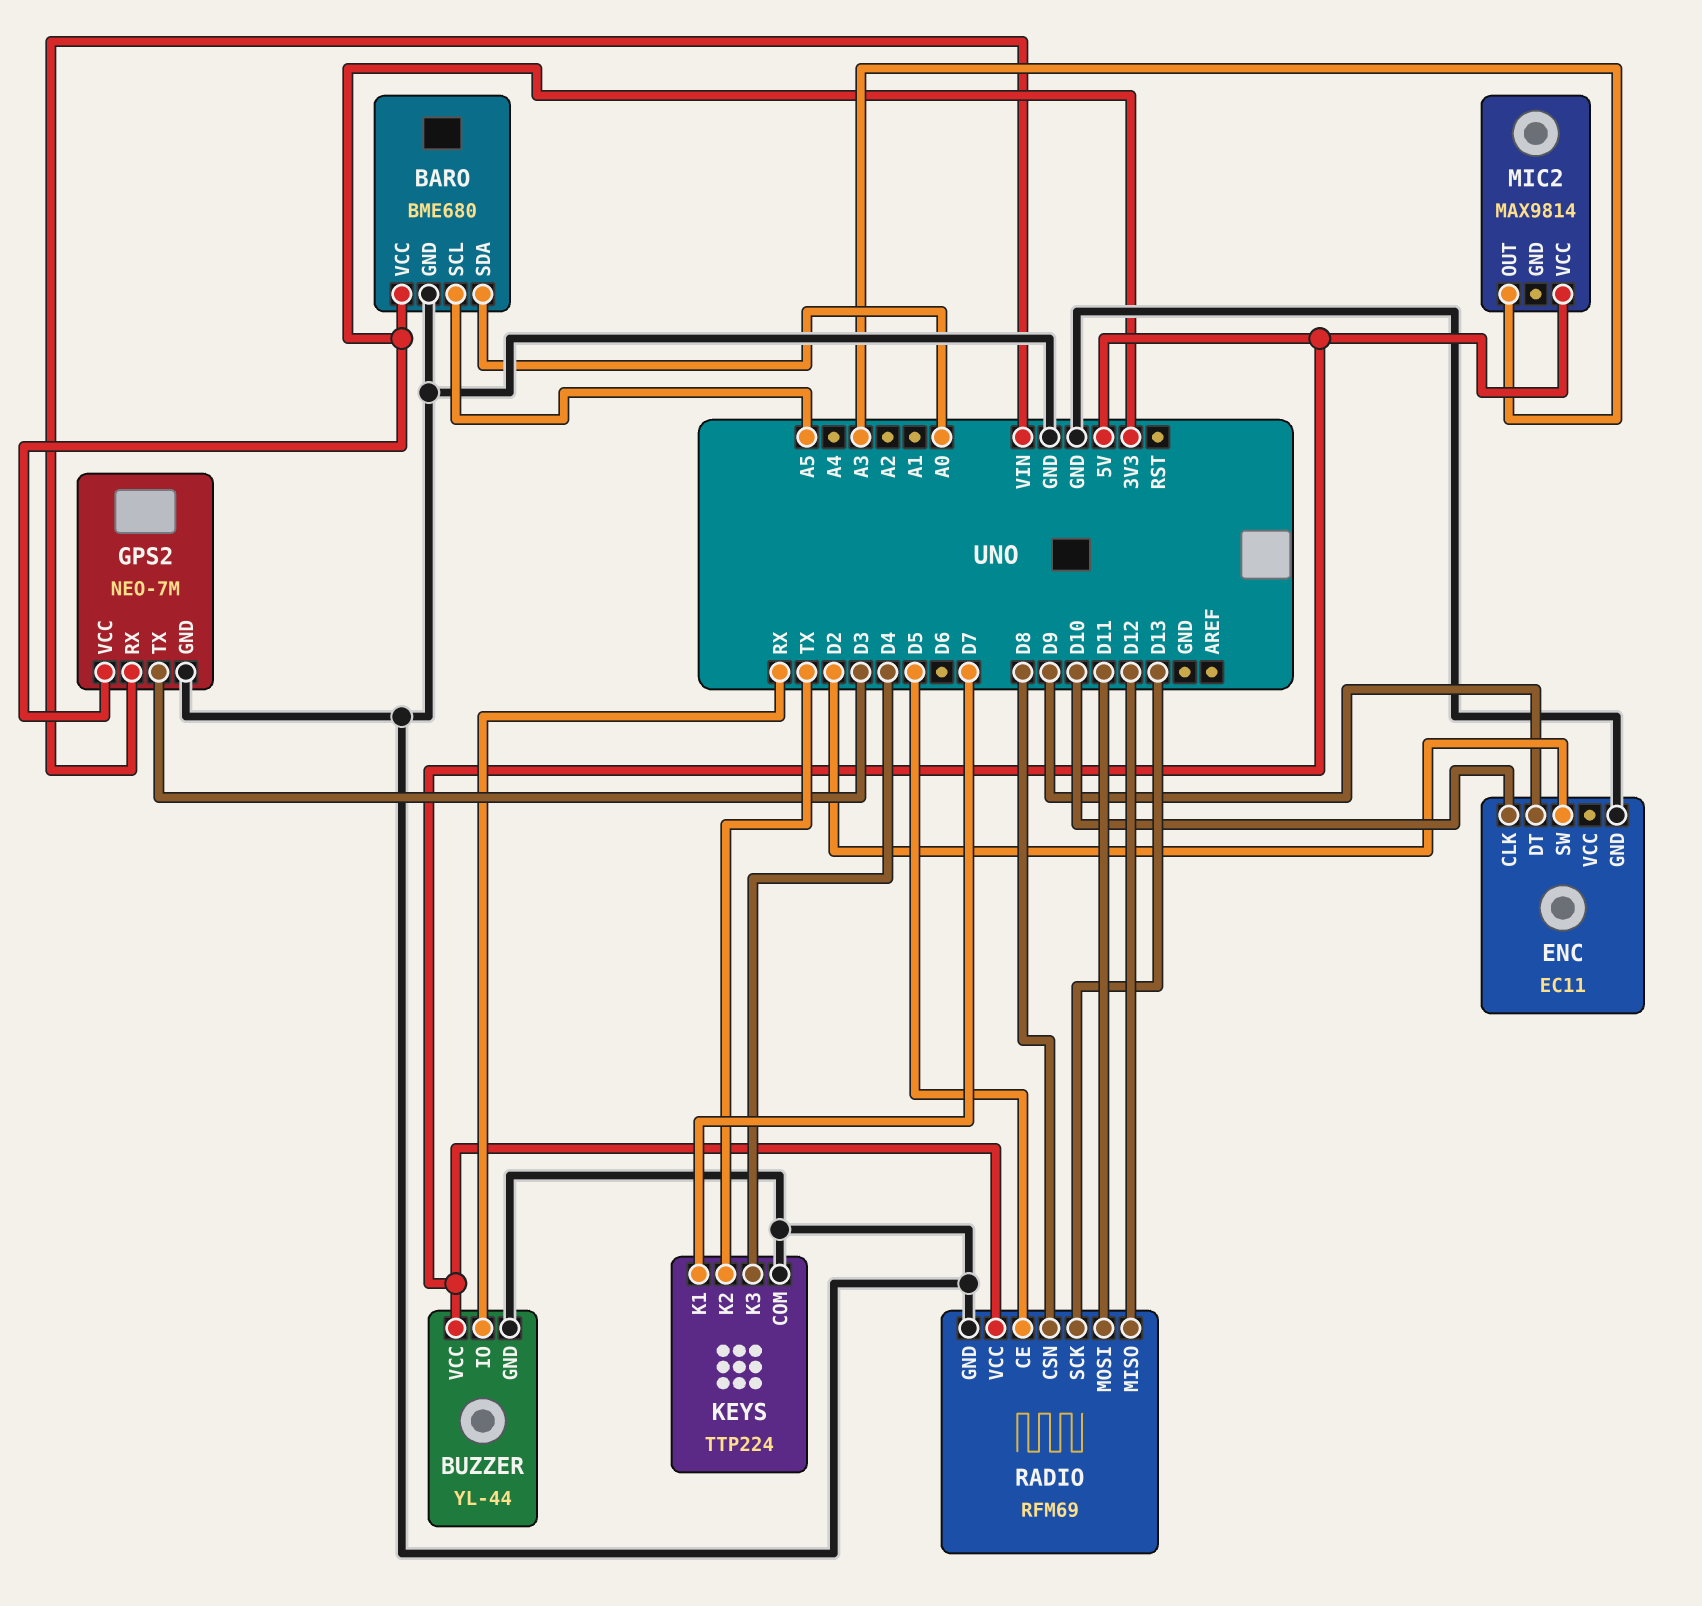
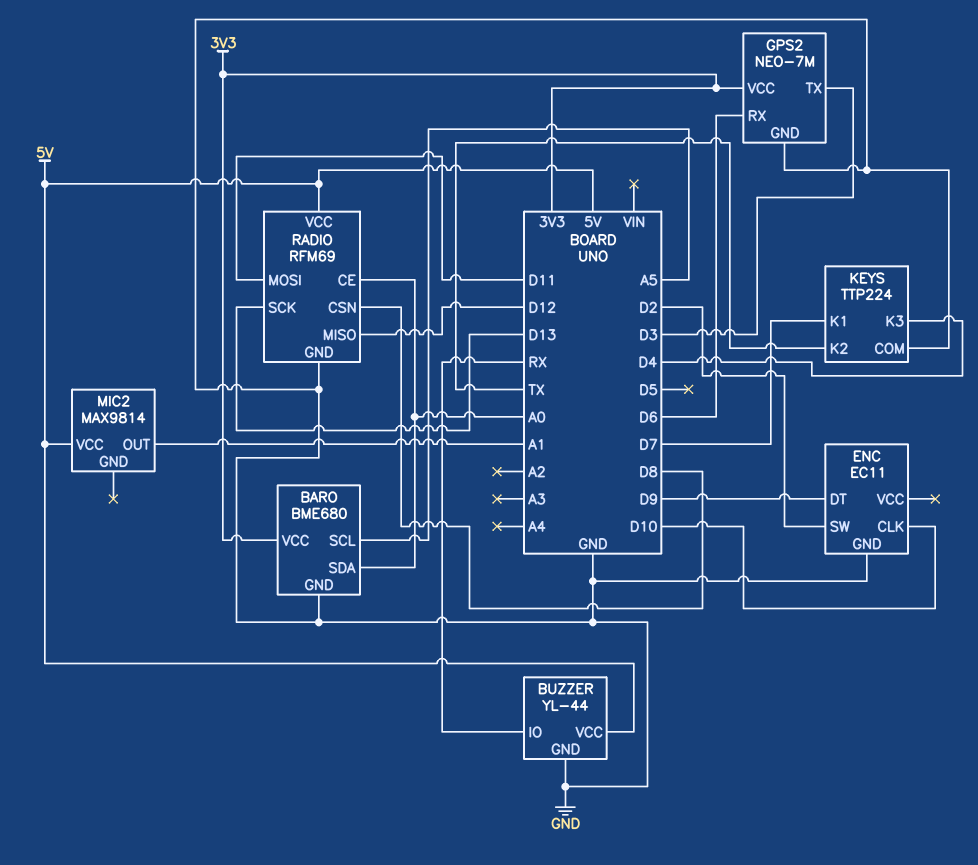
GPS2 pin RX: VIN -> D6
MIC2 pin OUT: A3 -> A1
RADIO pin CE: D5 -> A0

